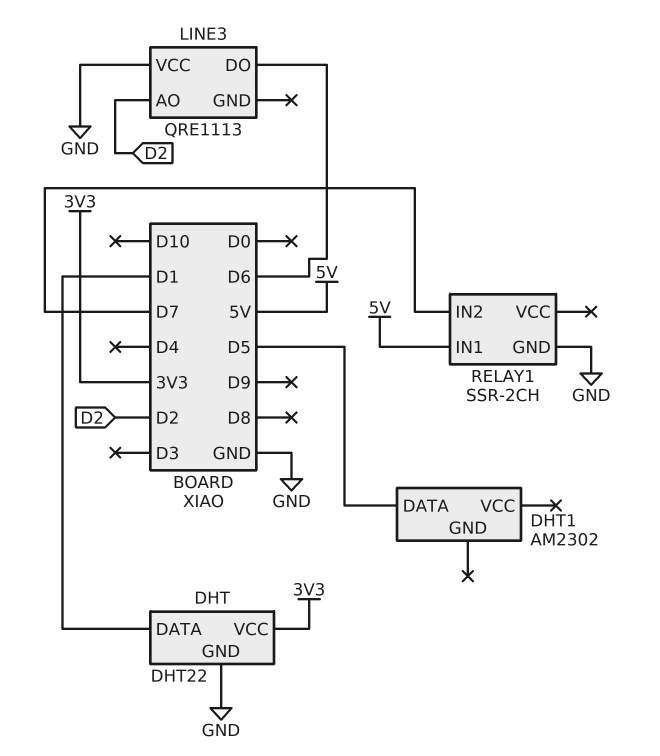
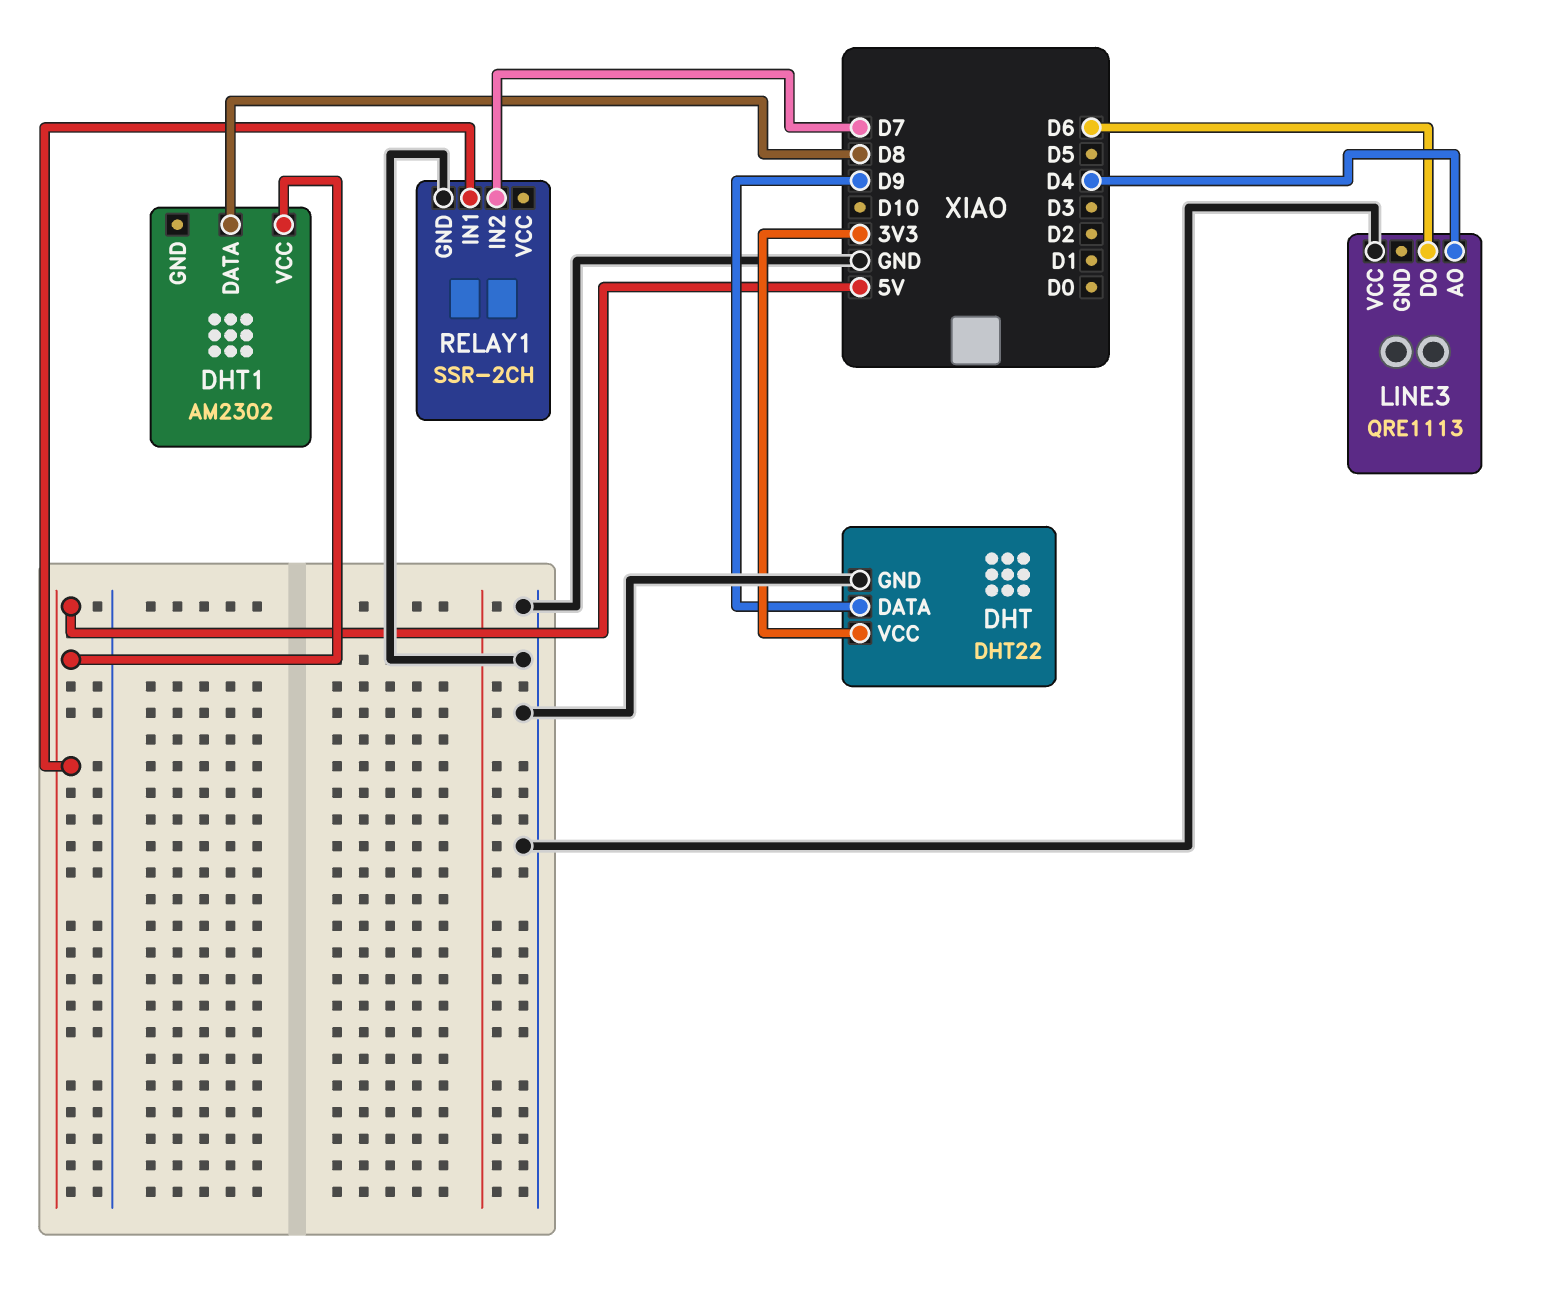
DHT pin DATA: D1 -> D9
DHT1 pin DATA: D5 -> D8
DHT1 pin VCC: none -> 5V
LINE3 pin AO: D2 -> D4

